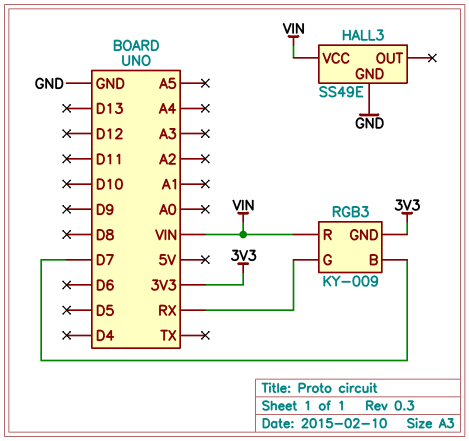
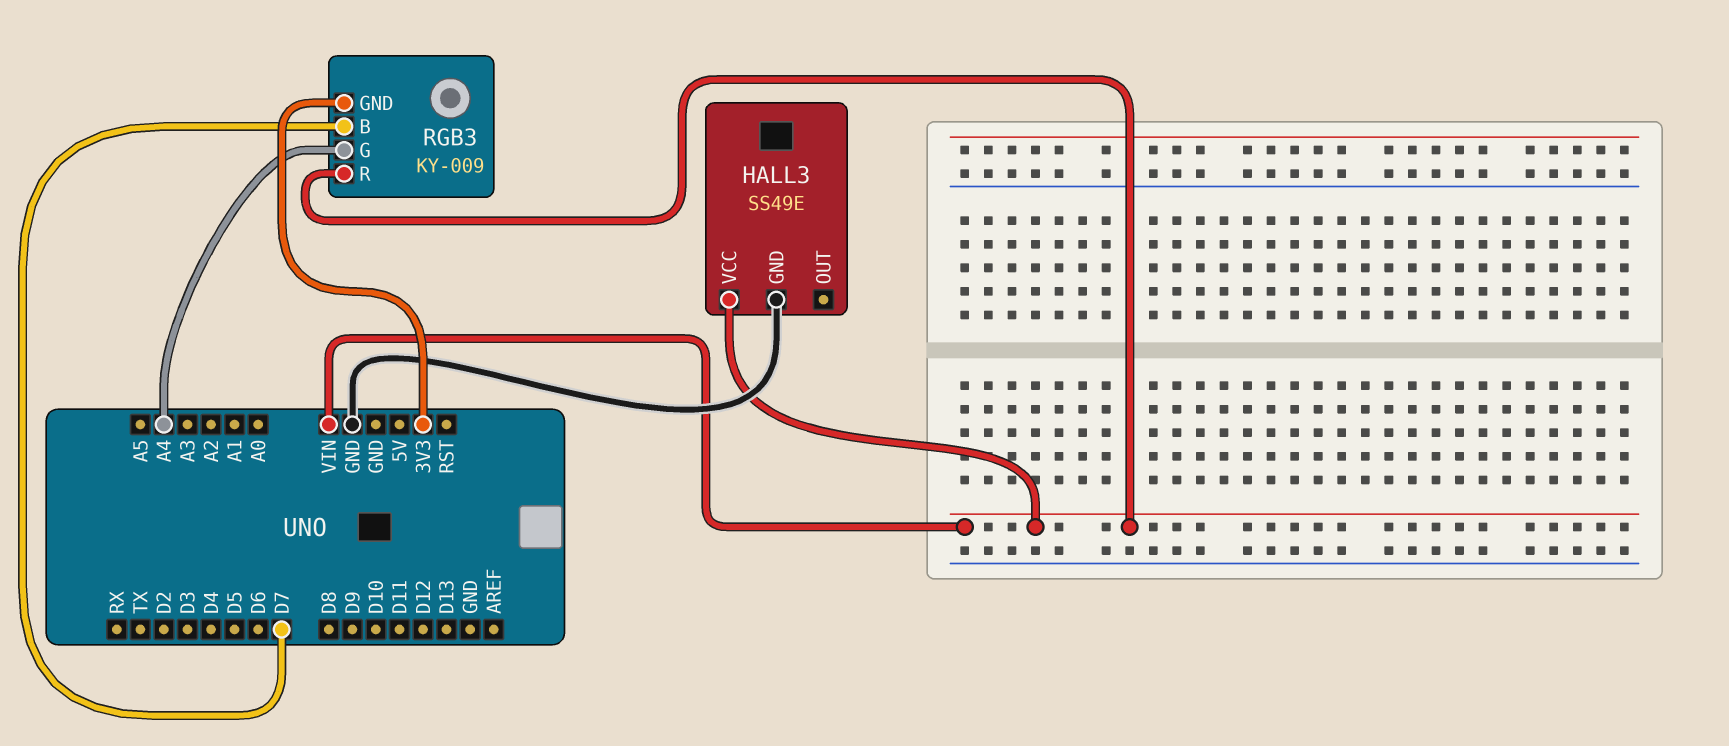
RGB3 pin G: RX -> A4

